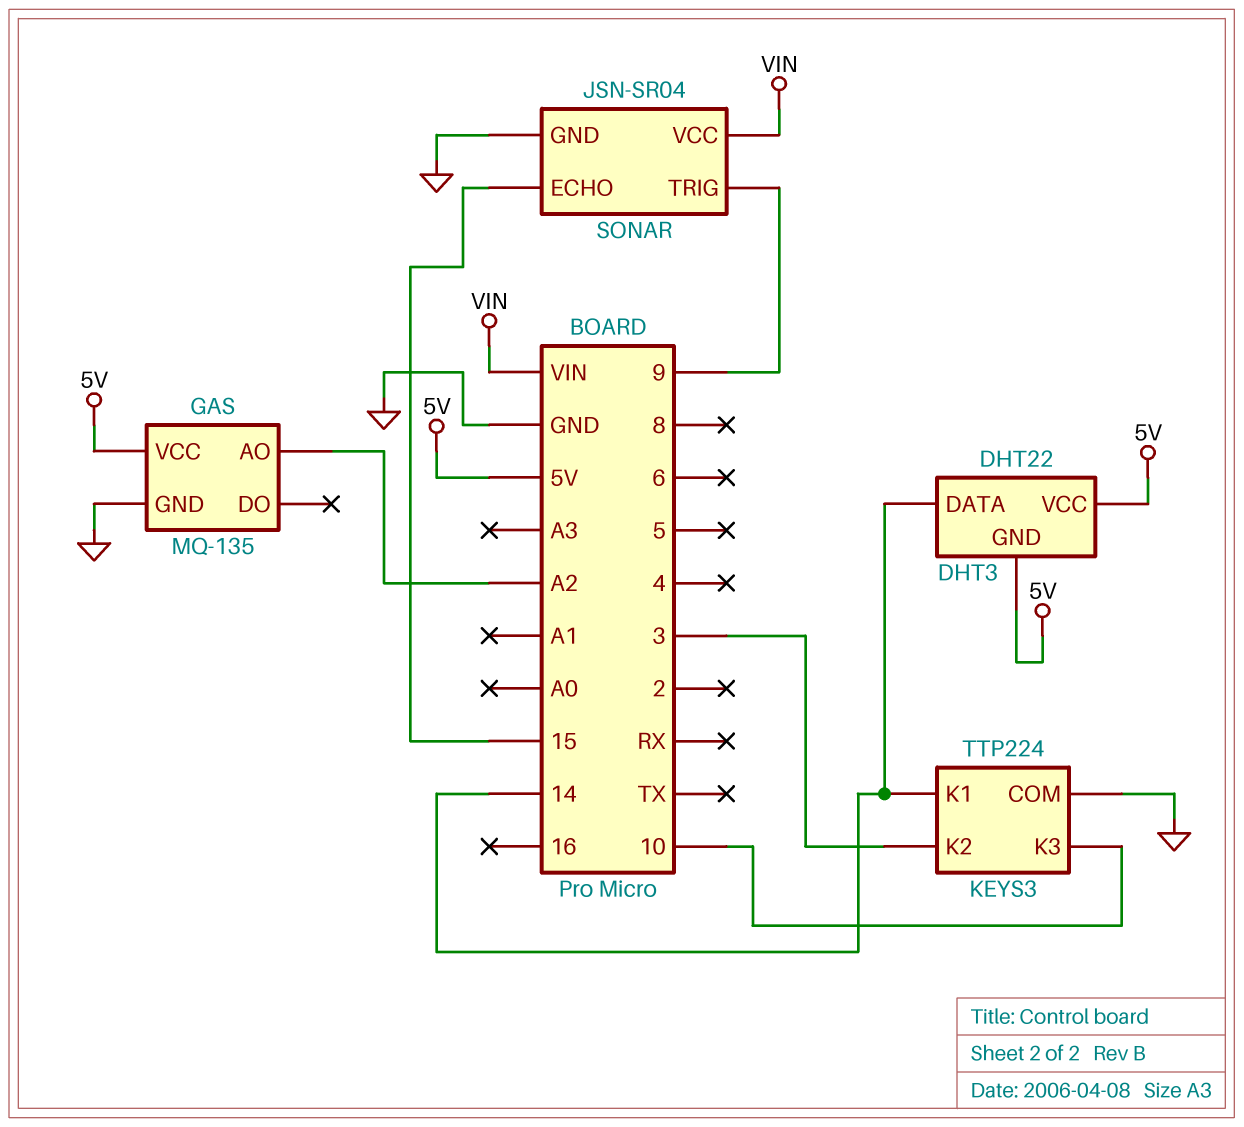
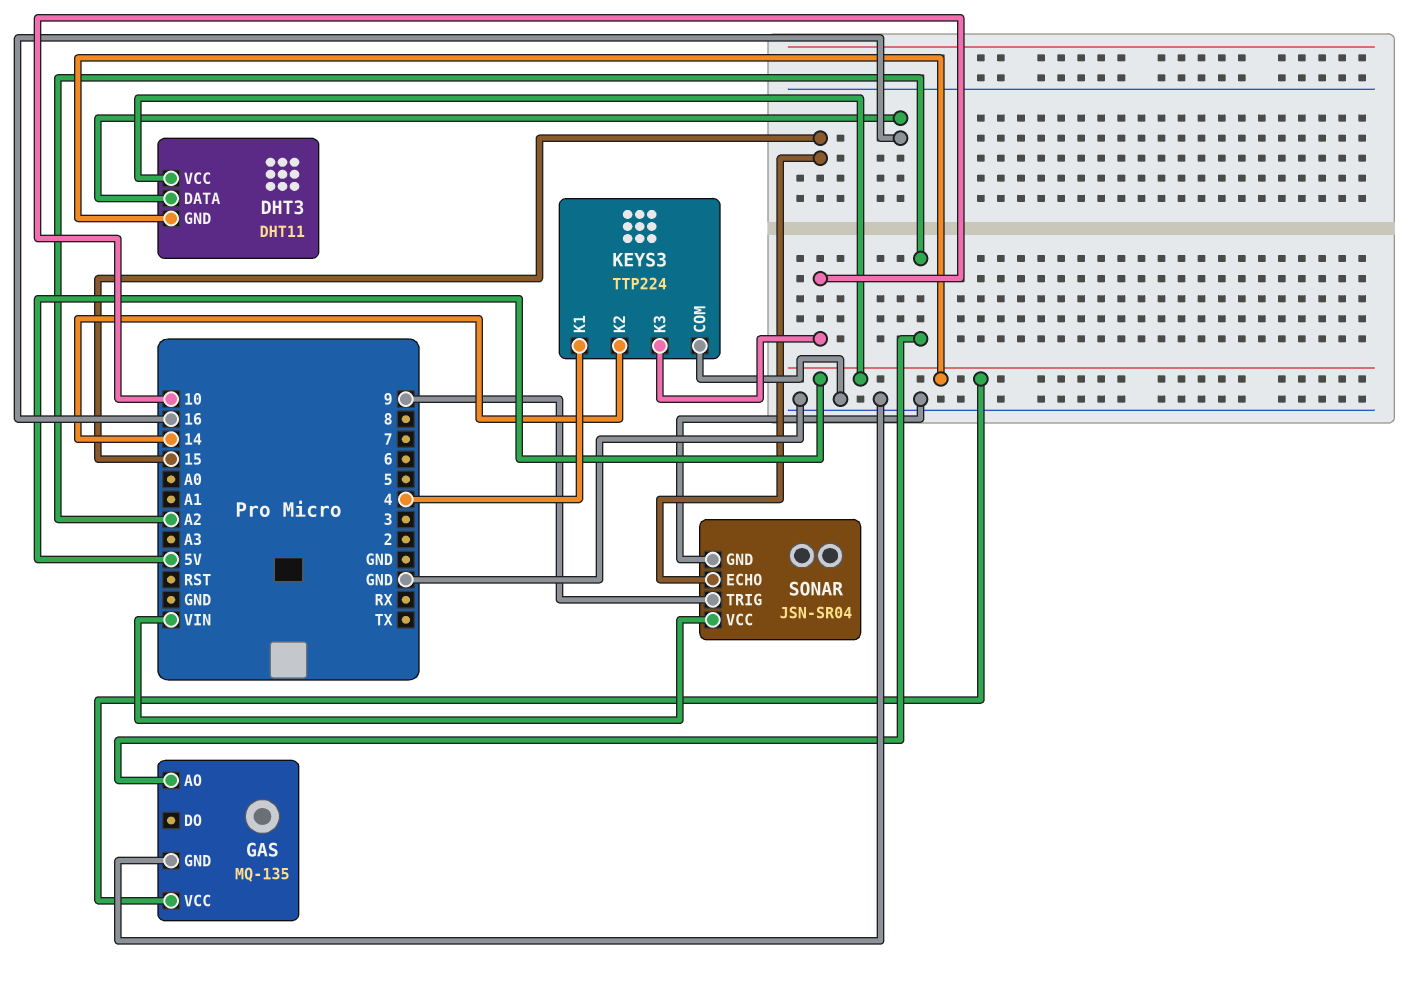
DHT3: DHT22 -> DHT11
DHT3 pin DATA: 14 -> 16
KEYS3 pin K1: 14 -> 4
KEYS3 pin K2: 3 -> 14

